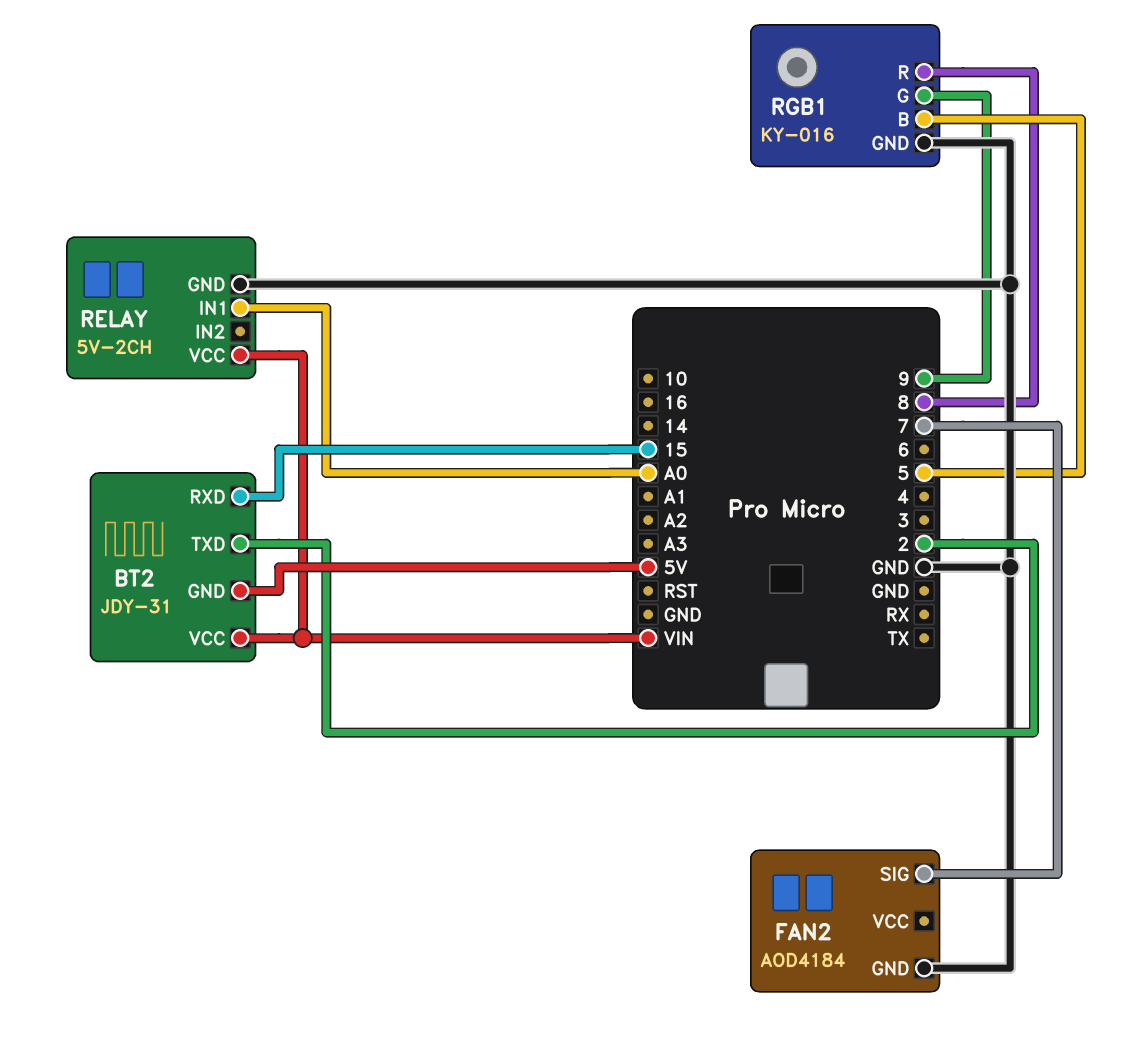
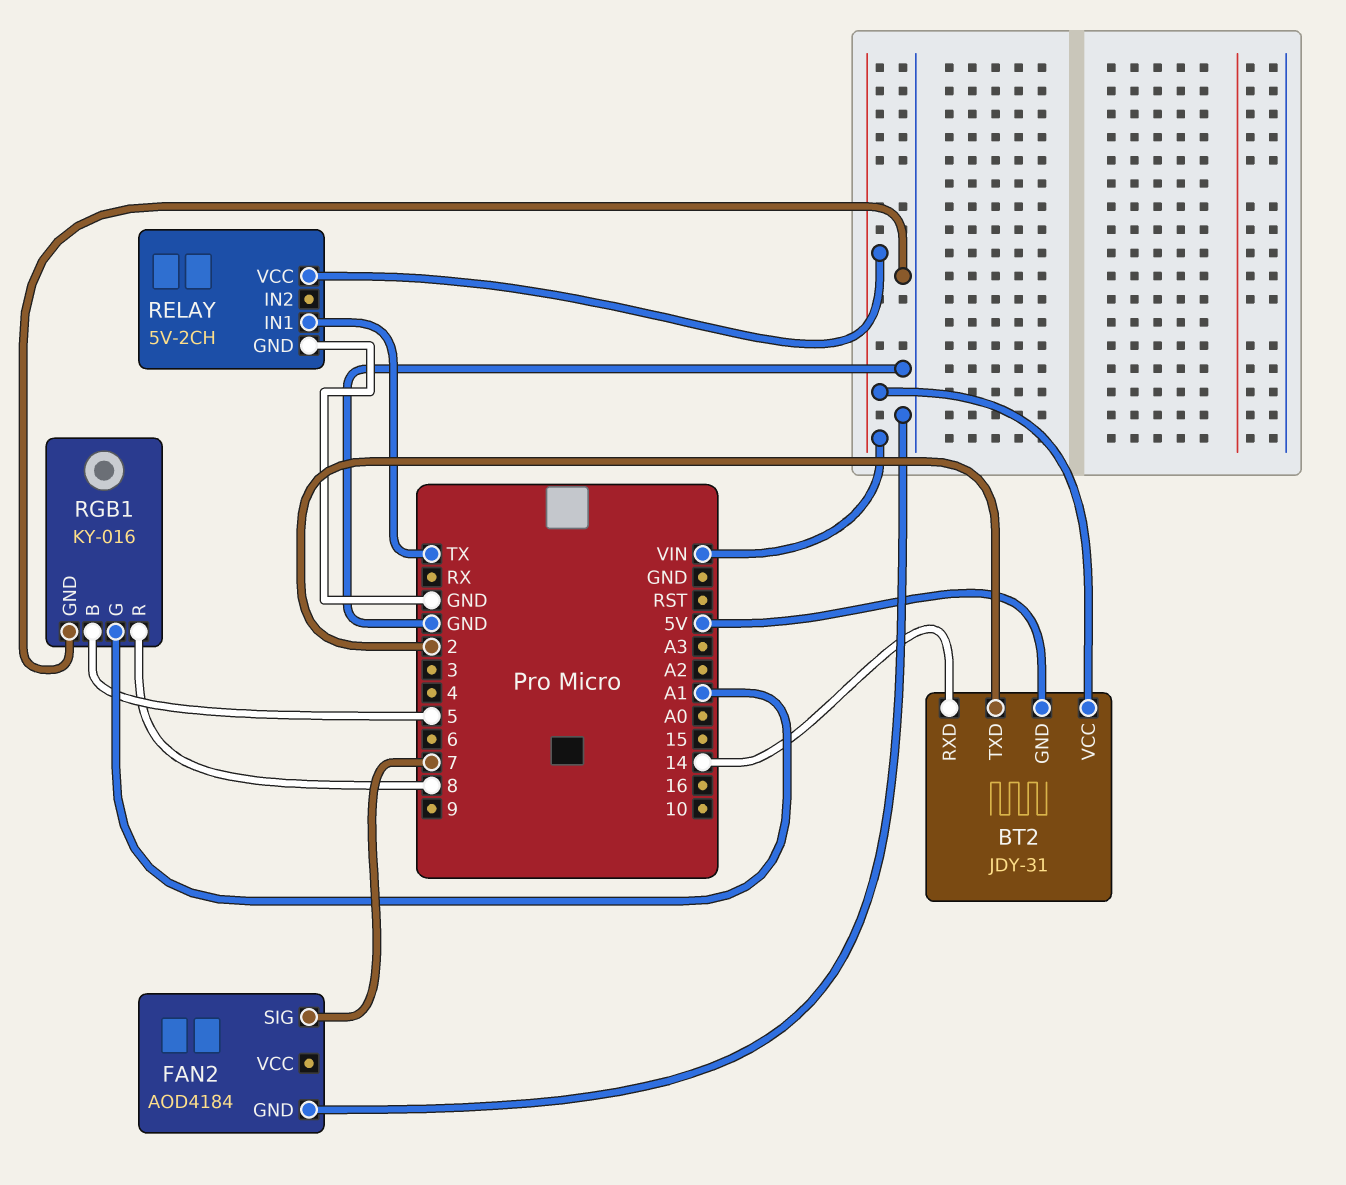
BT2 pin RXD: 15 -> 14
RELAY pin IN1: A0 -> TX
RGB1 pin G: 9 -> A1

